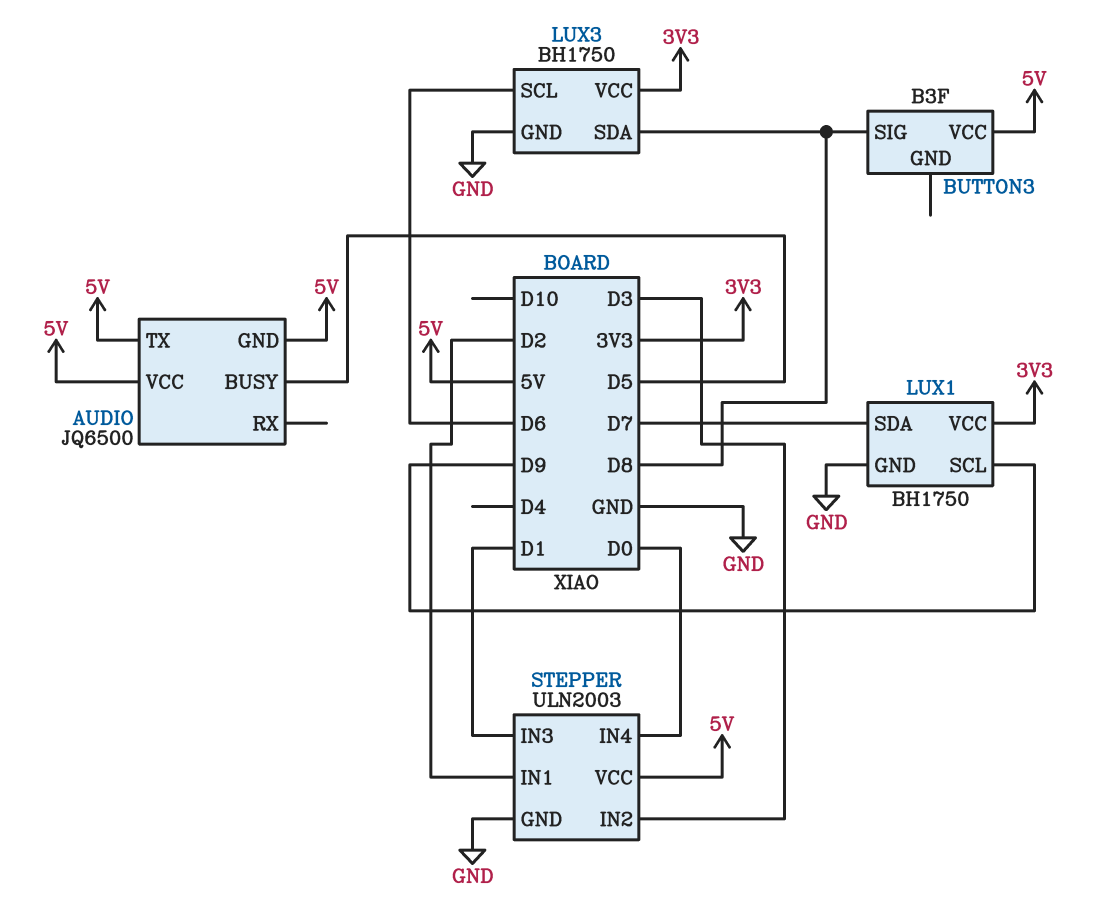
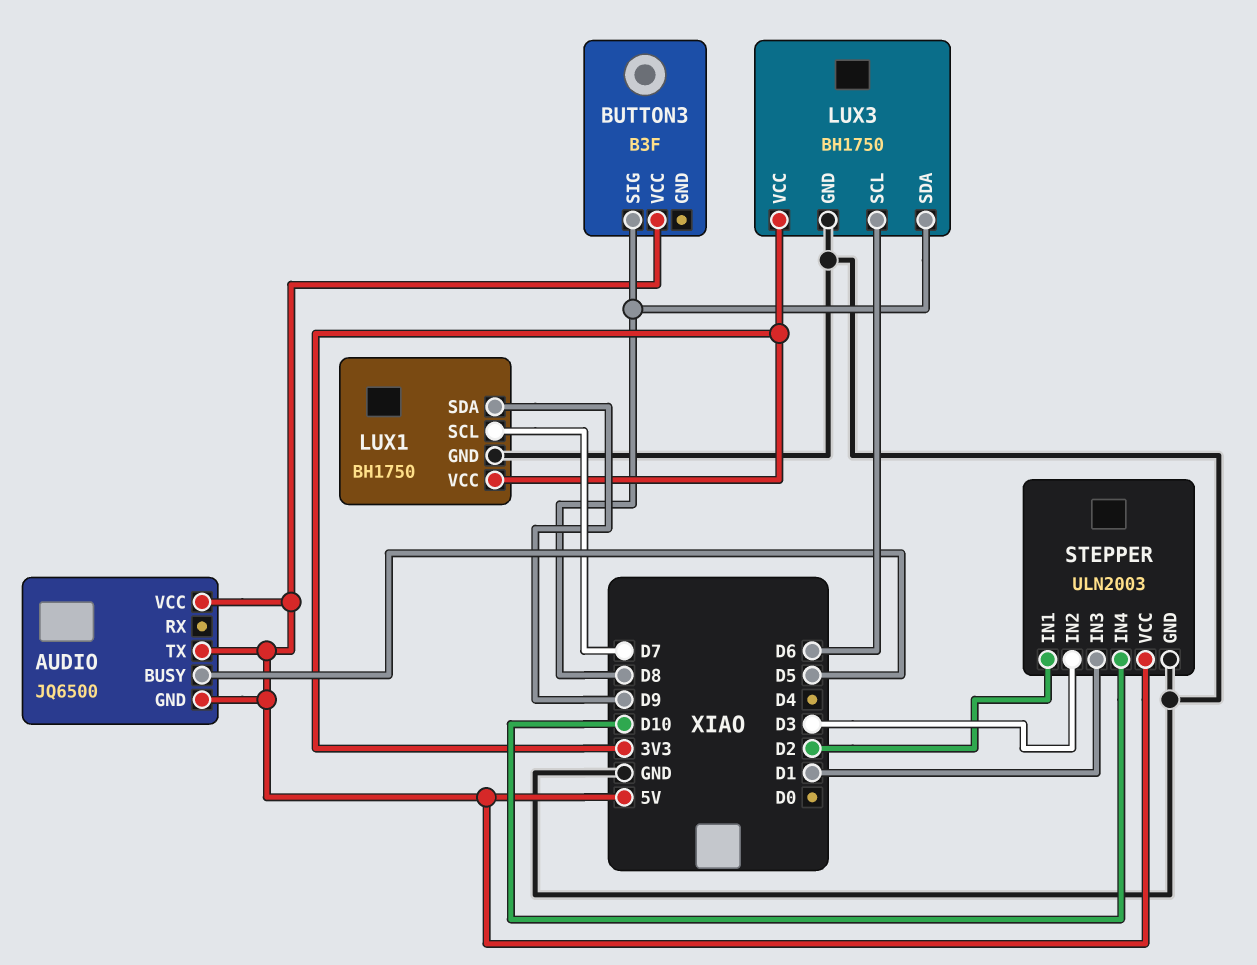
LUX1 pin SCL: D9 -> D7
LUX1 pin SDA: D7 -> D9
STEPPER pin IN4: D0 -> D10

